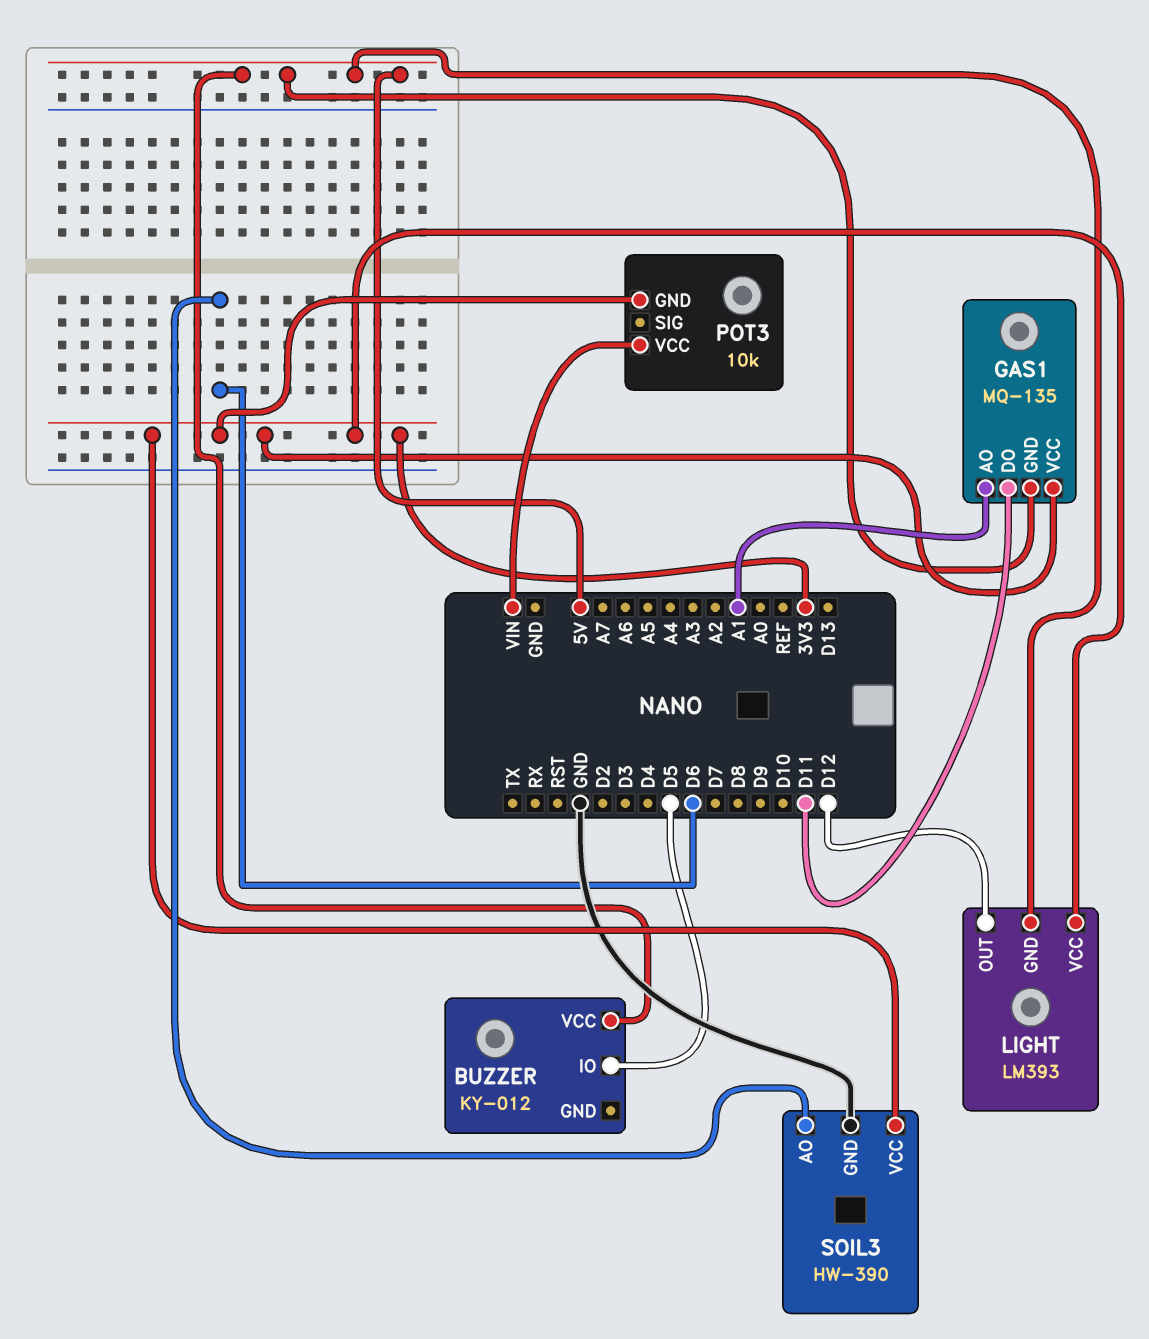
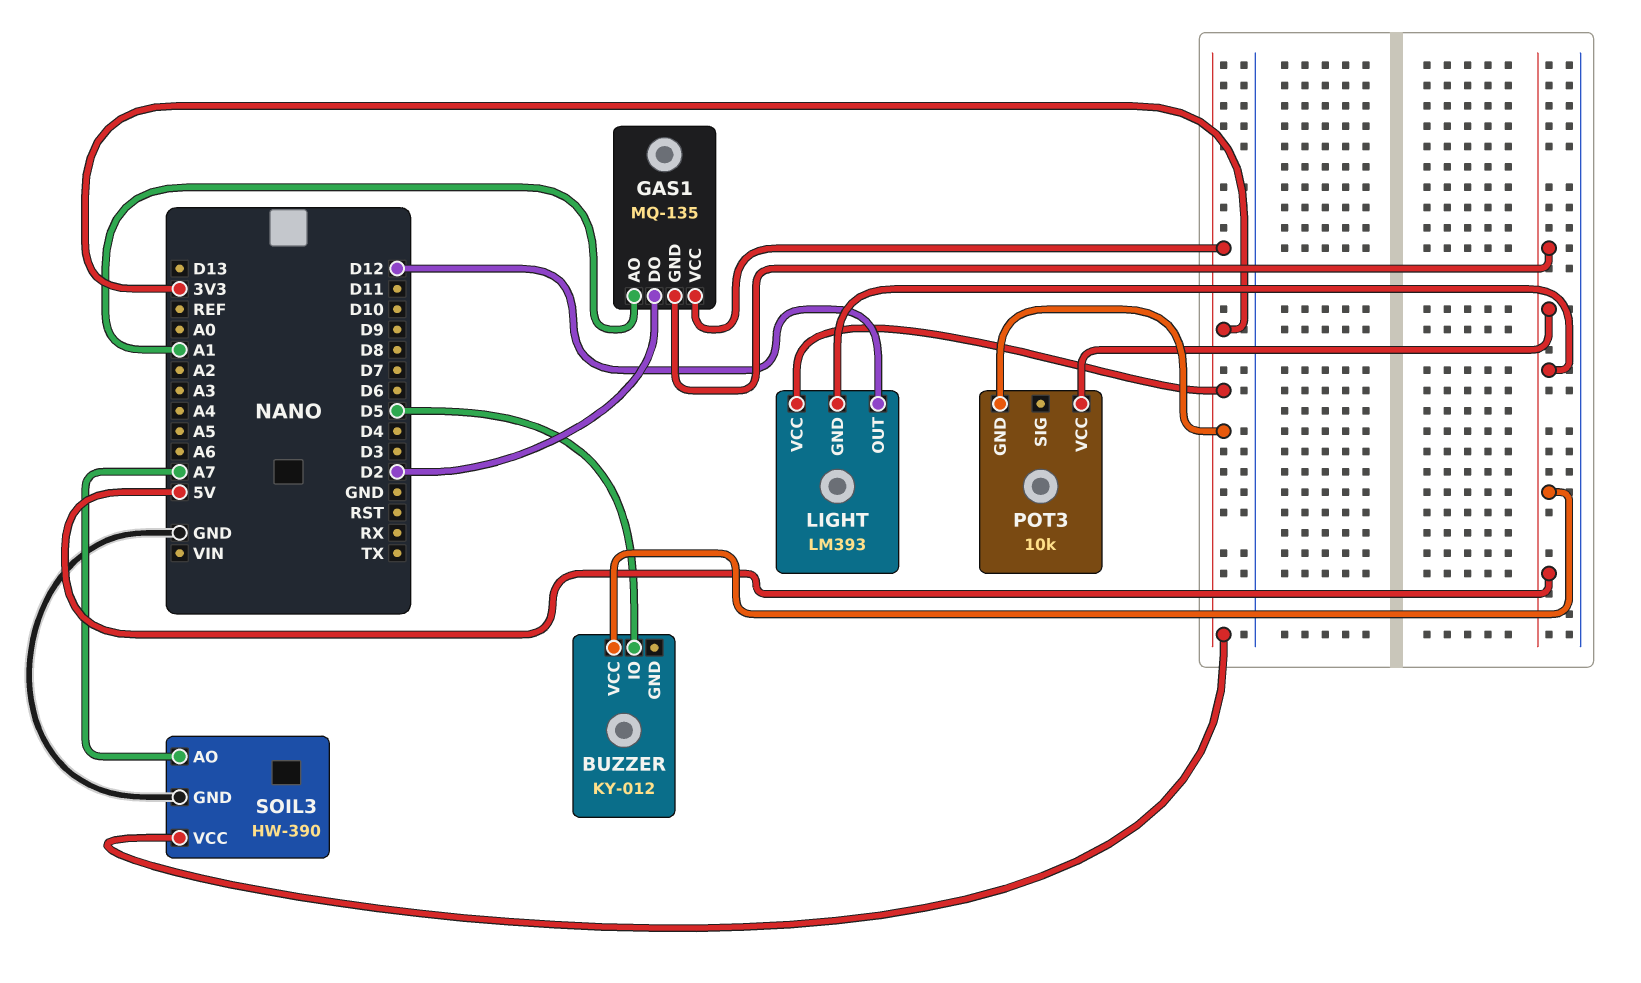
GAS1 pin DO: D11 -> D2
POT3 pin VCC: VIN -> 5V
SOIL3 pin AO: D6 -> A7

